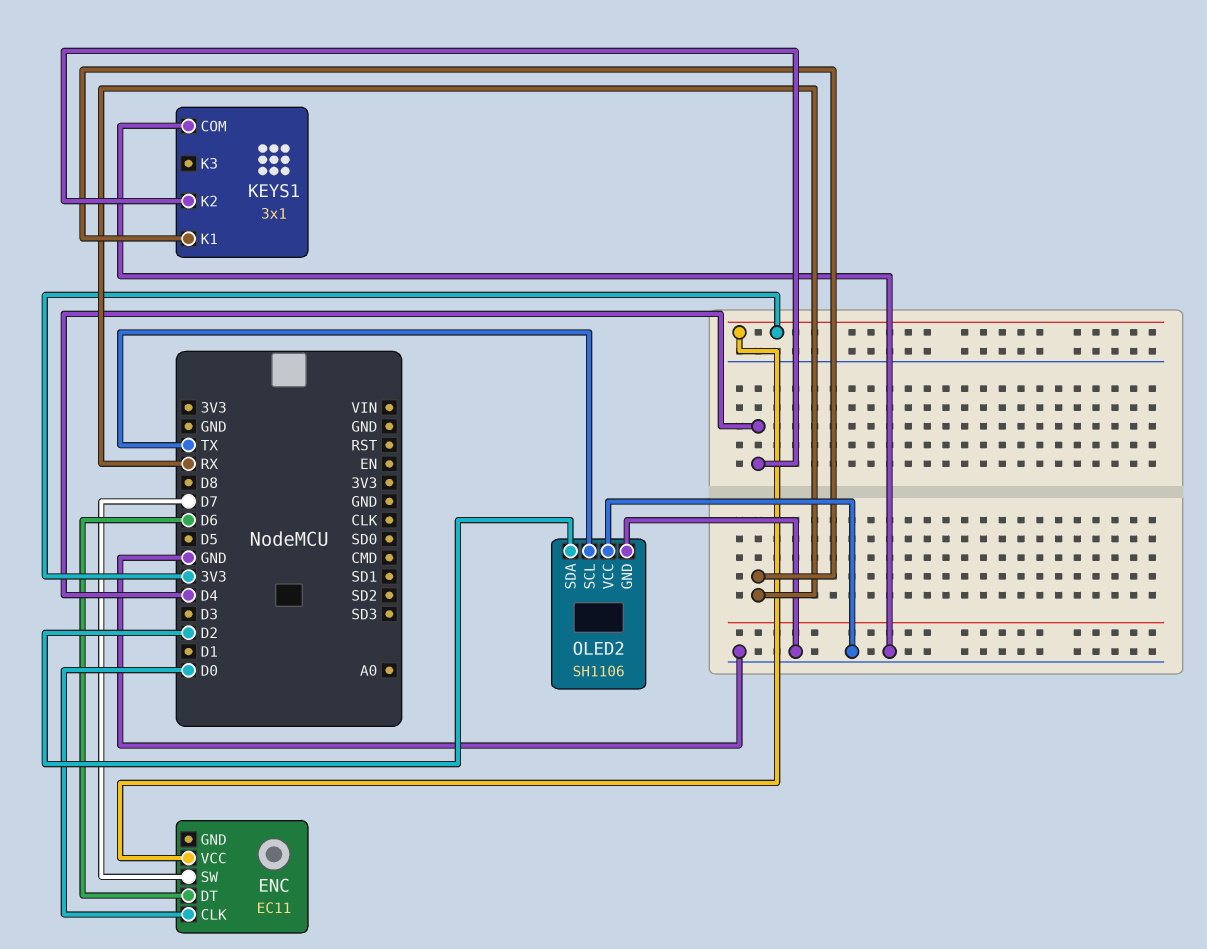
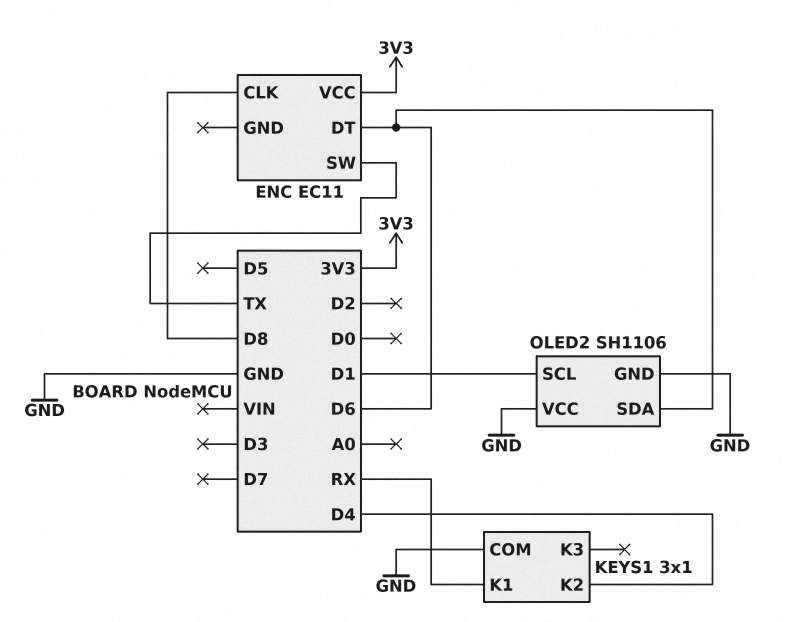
ENC pin CLK: D0 -> D8
ENC pin SW: D7 -> TX
OLED2 pin SCL: TX -> D1
OLED2 pin SDA: D2 -> D6

